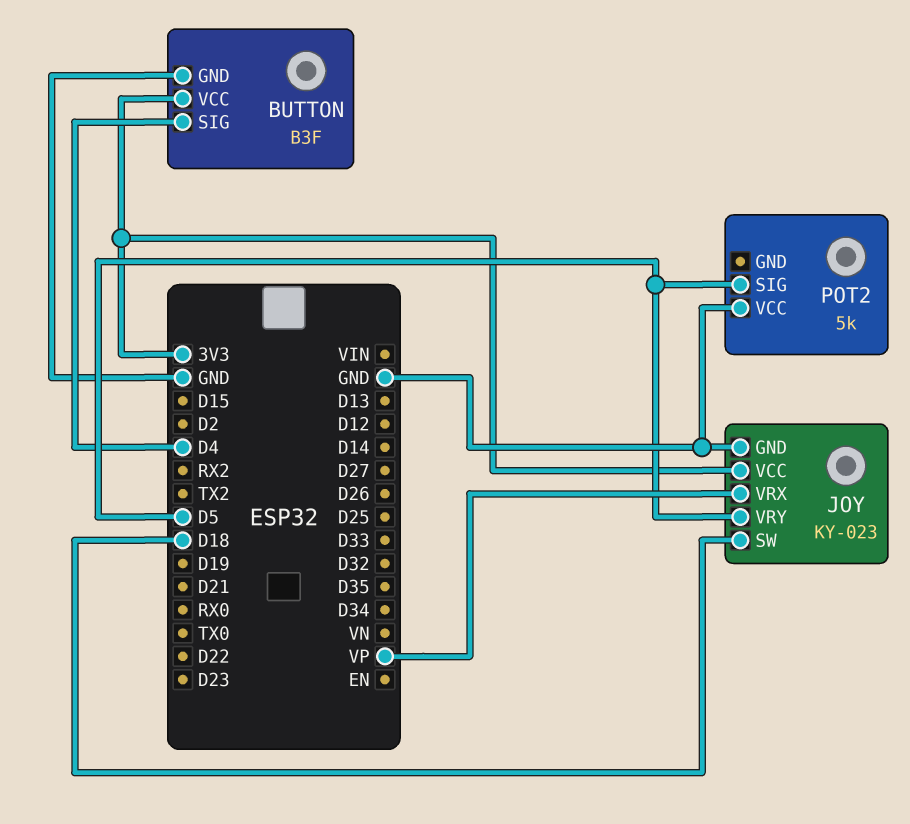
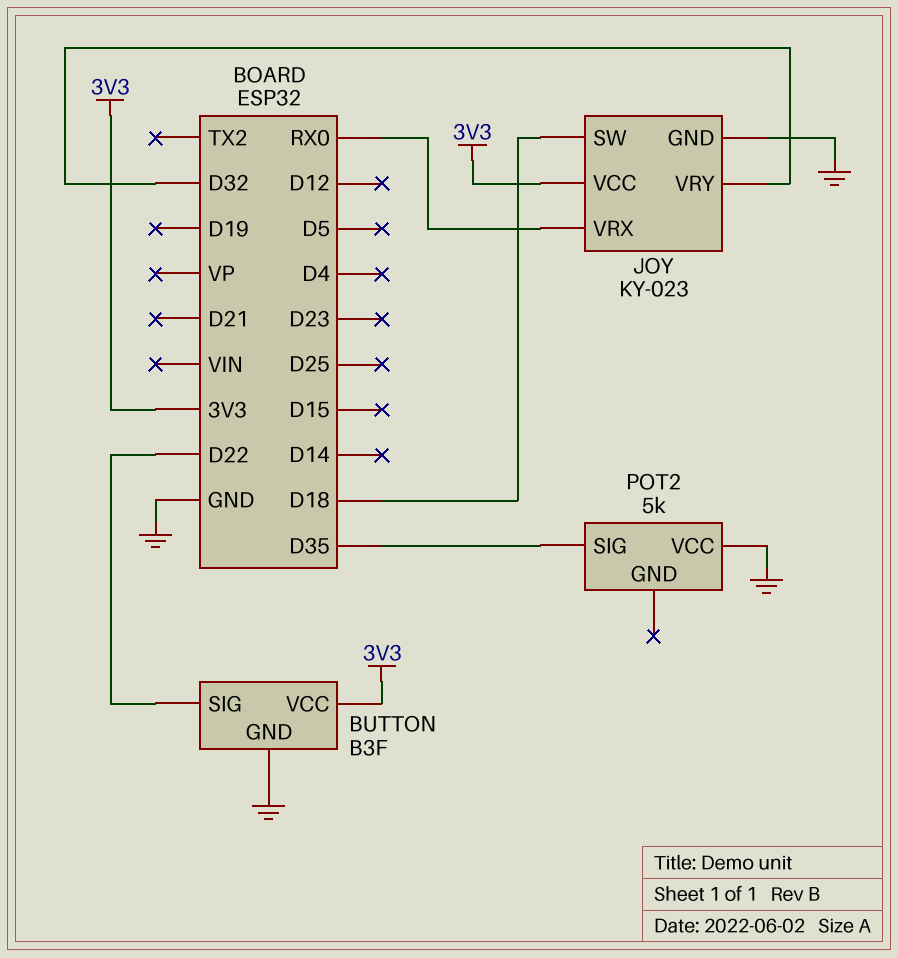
BUTTON pin SIG: D4 -> D22
JOY pin VRX: VP -> RX0
JOY pin VRY: D5 -> D32
POT2 pin SIG: D5 -> D35

